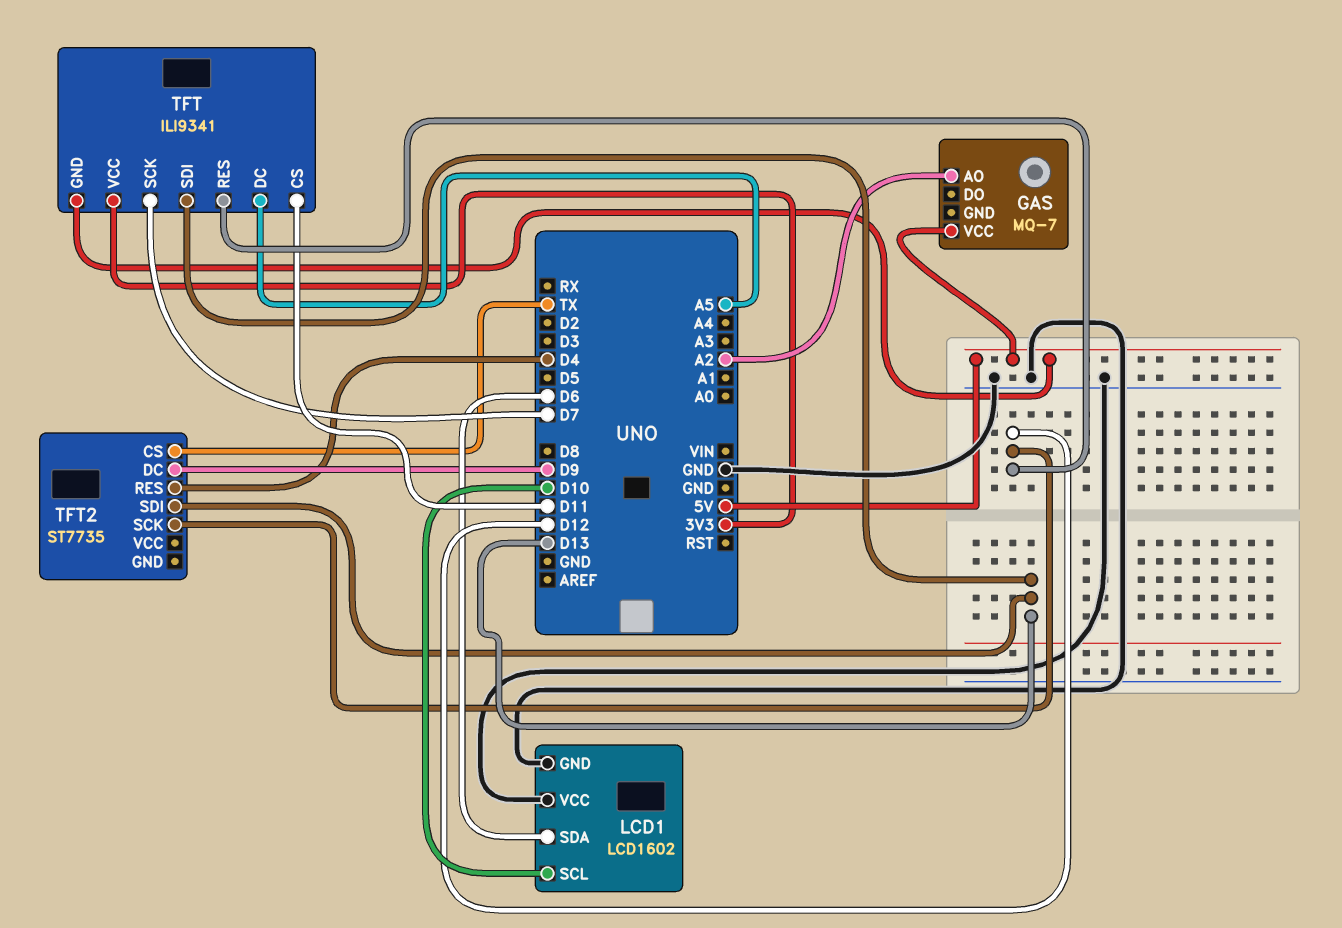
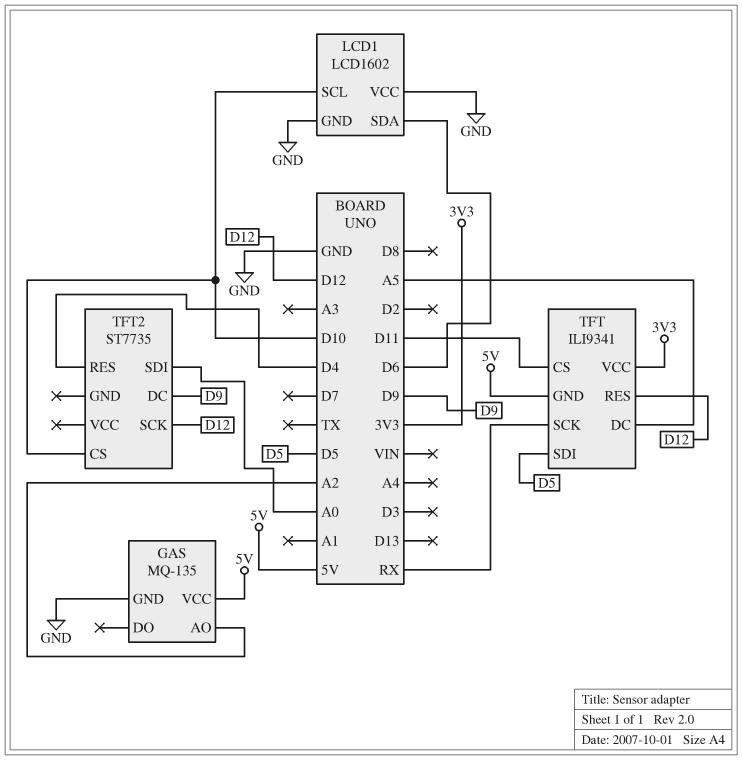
GAS: MQ-7 -> MQ-135
GAS pin GND: none -> GND
TFT pin SCK: D7 -> RX
TFT pin SDI: D13 -> D5
TFT2 pin CS: TX -> D10
TFT2 pin SDI: D13 -> A0

